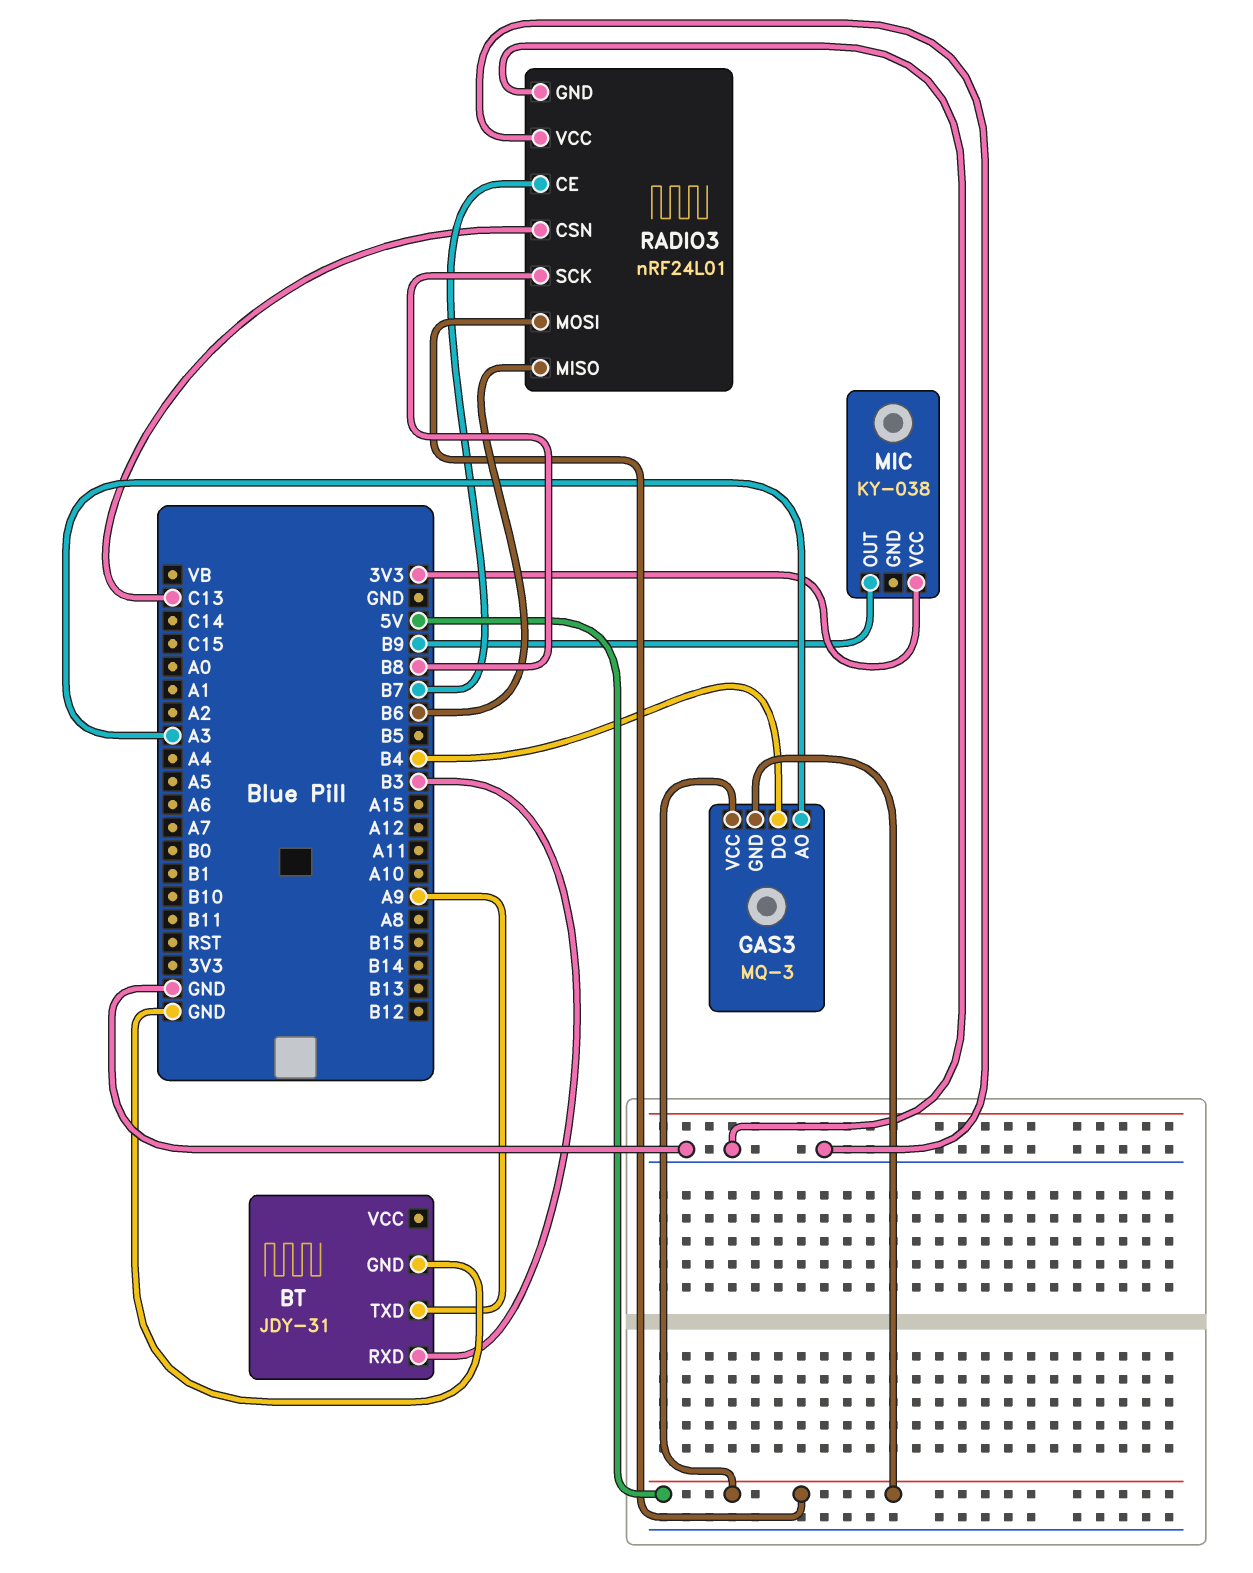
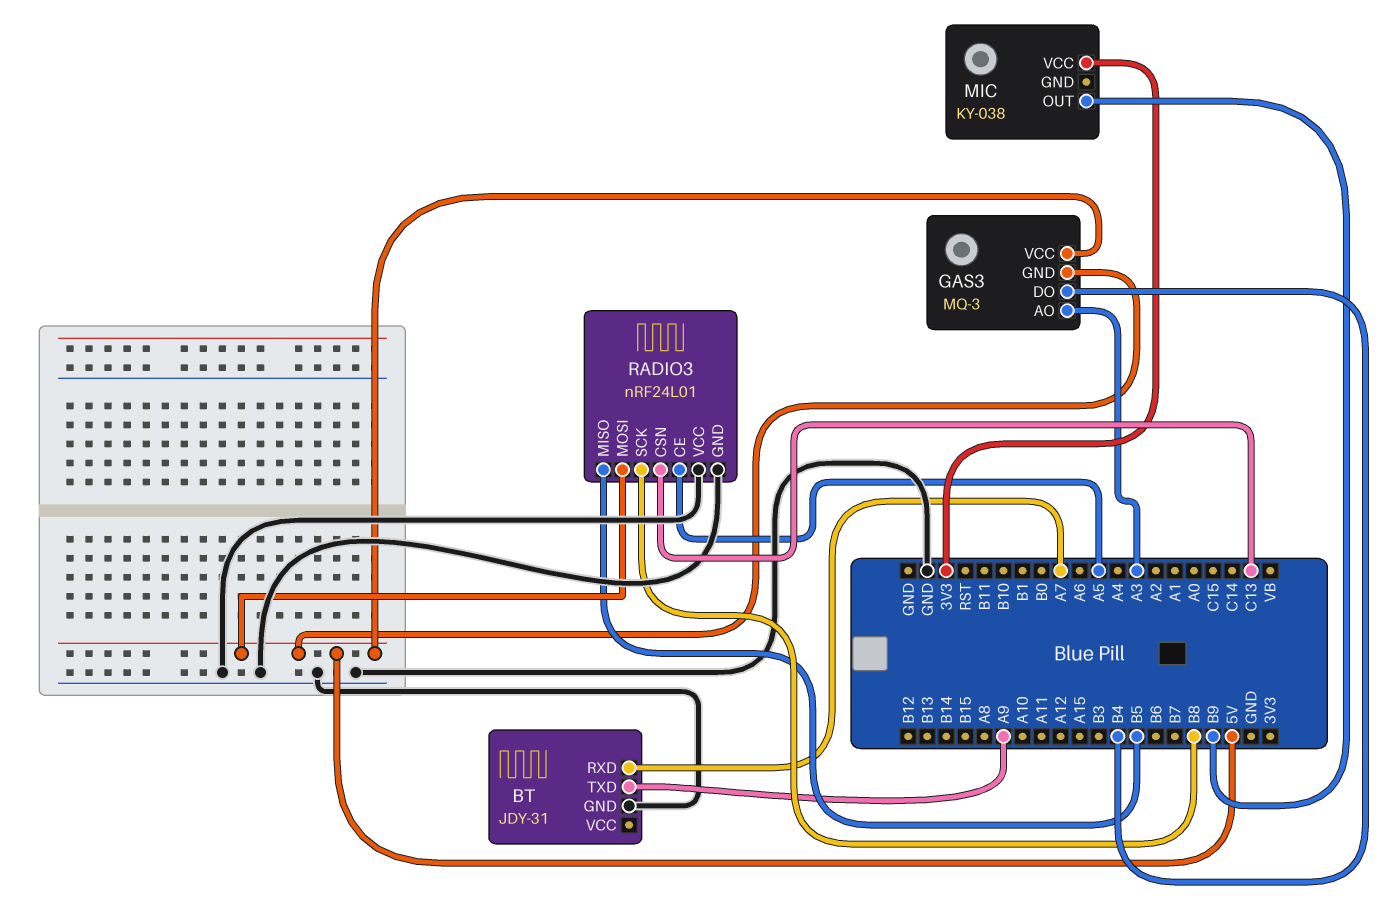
BT pin RXD: B3 -> A7
RADIO3 pin CE: B7 -> A5
RADIO3 pin MISO: B6 -> B5

